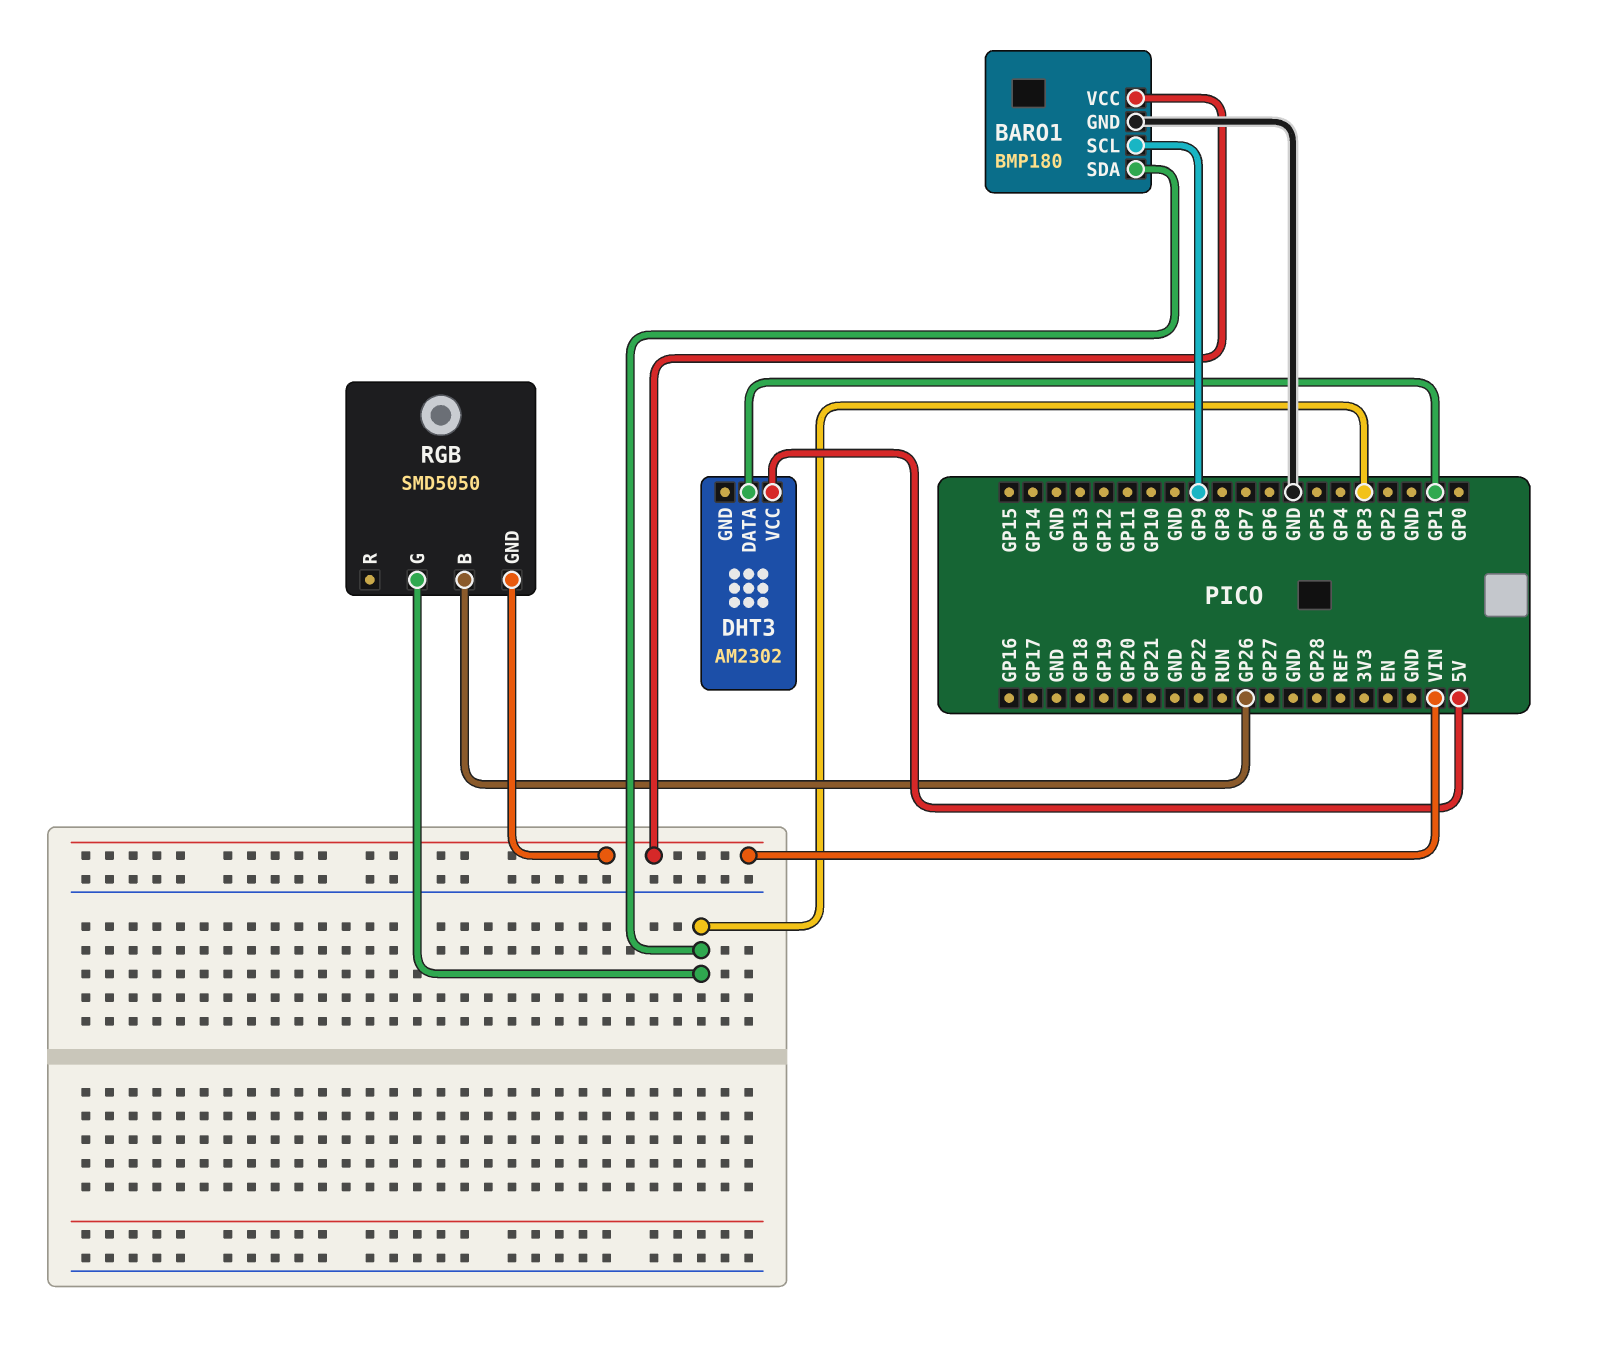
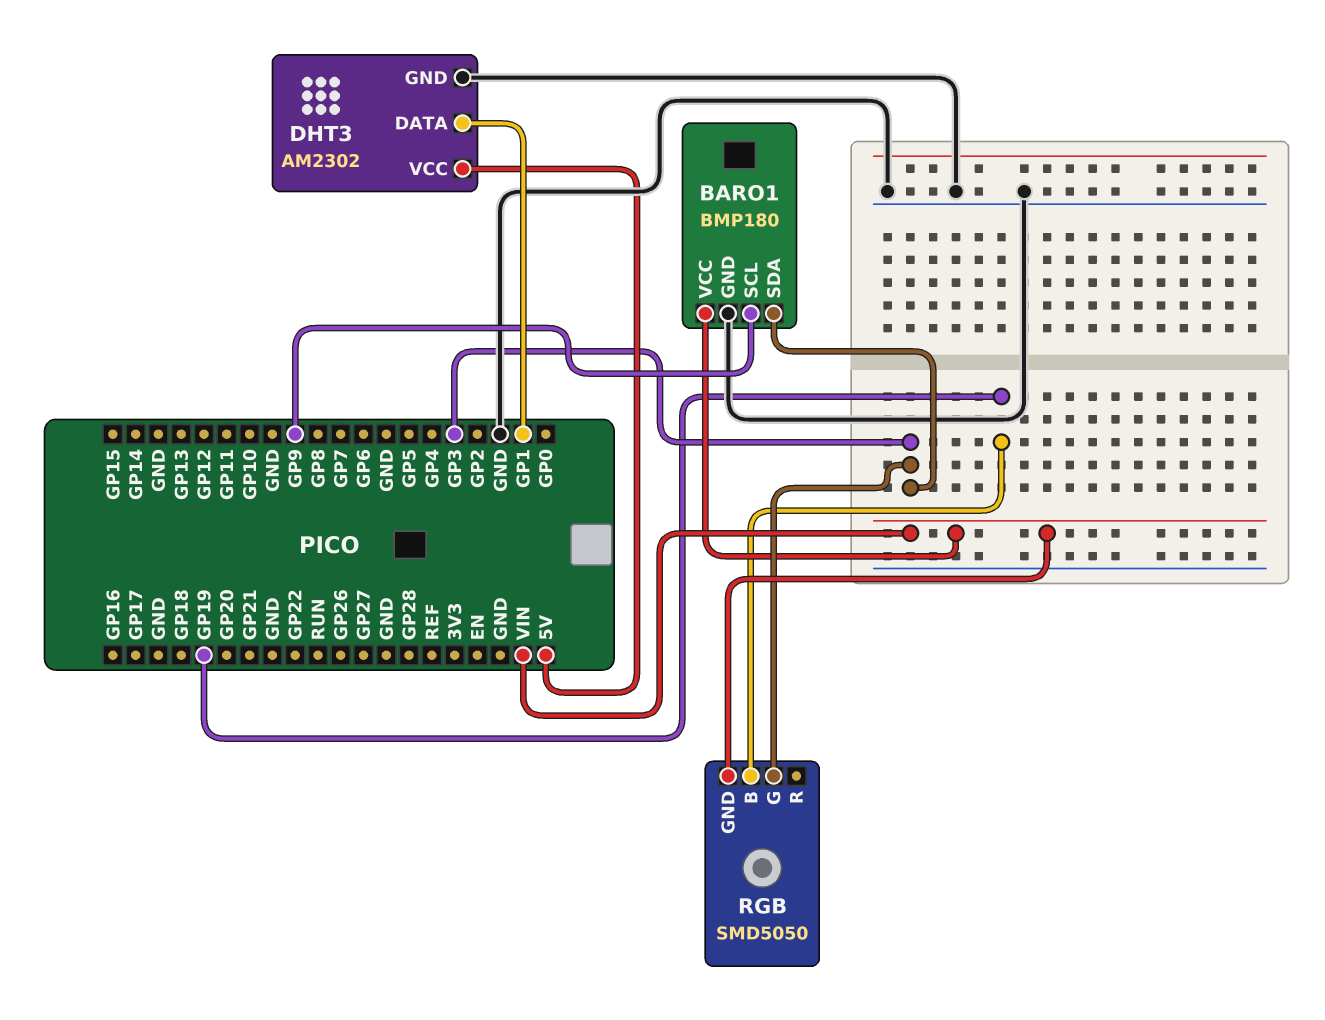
DHT3 pin GND: none -> GND
RGB pin B: GP26 -> GP19

